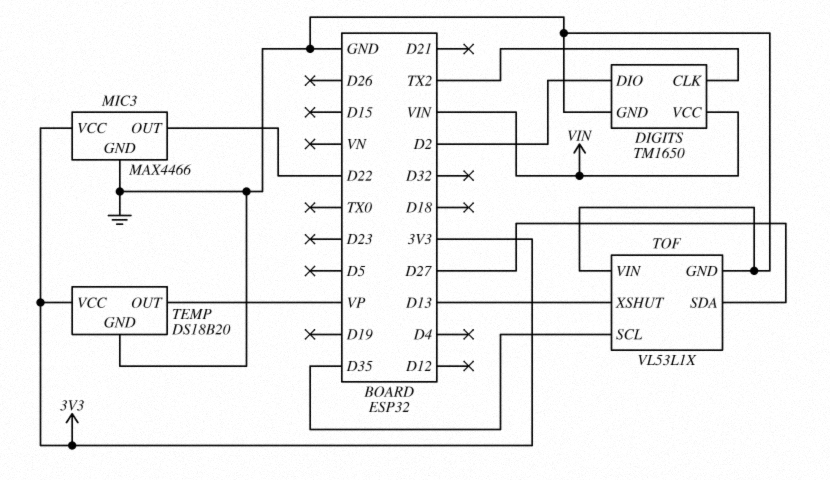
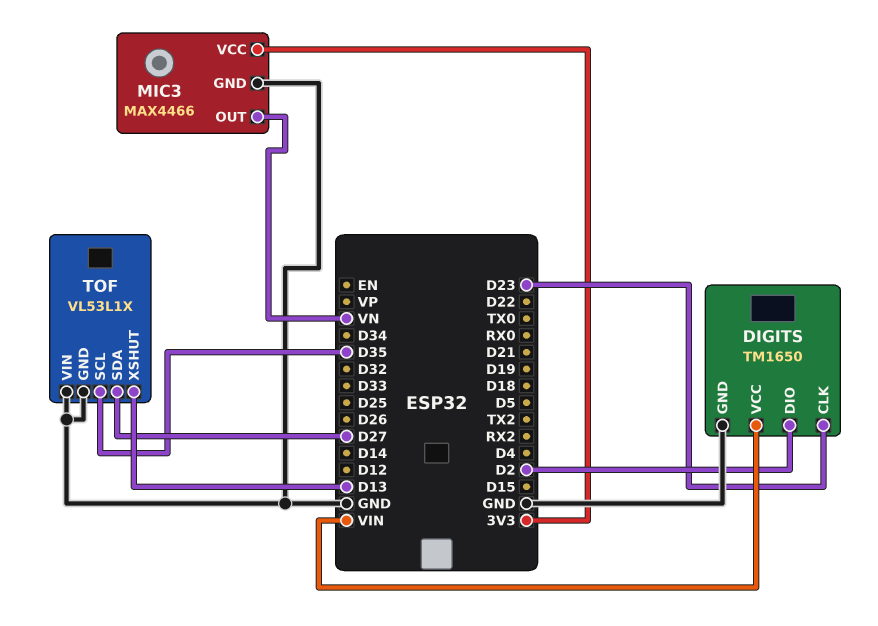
DIGITS pin CLK: TX2 -> D23
MIC3 pin OUT: D22 -> VN
TEMP: DS18B20 -> none
TEMP pin GND: GND -> none
TEMP pin OUT: VP -> none
TEMP pin VCC: 3V3 -> none

